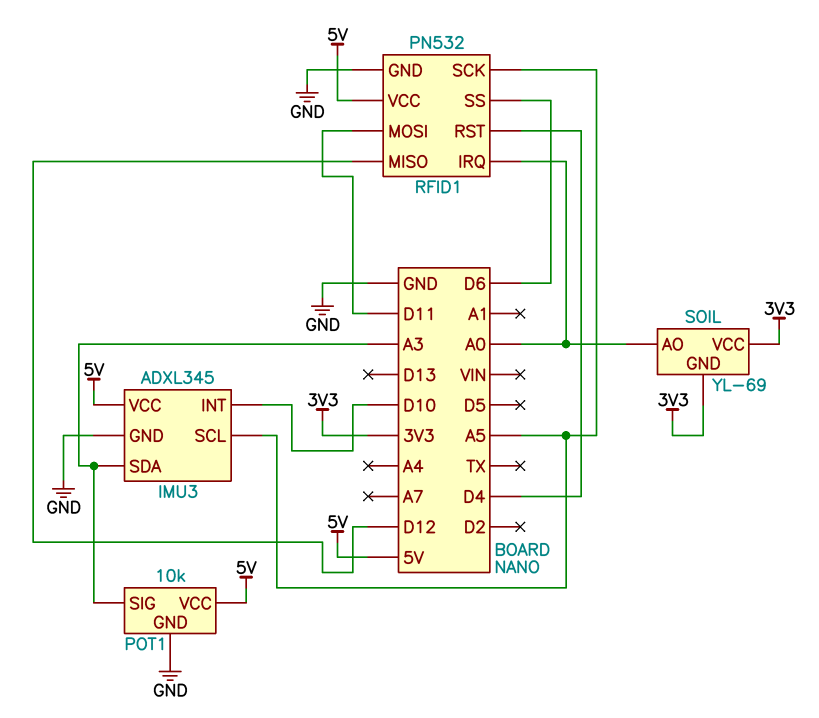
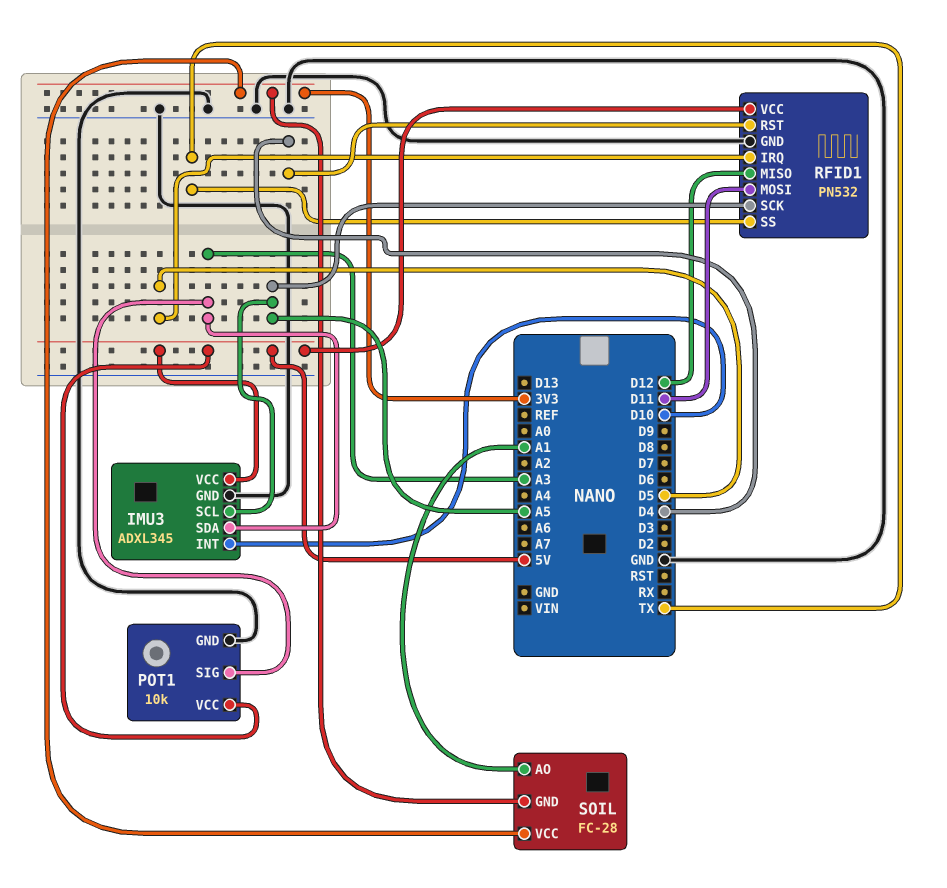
RFID1 pin IRQ: A0 -> D5
RFID1 pin SS: D6 -> TX
SOIL: YL-69 -> FC-28
SOIL pin AO: A0 -> A1

